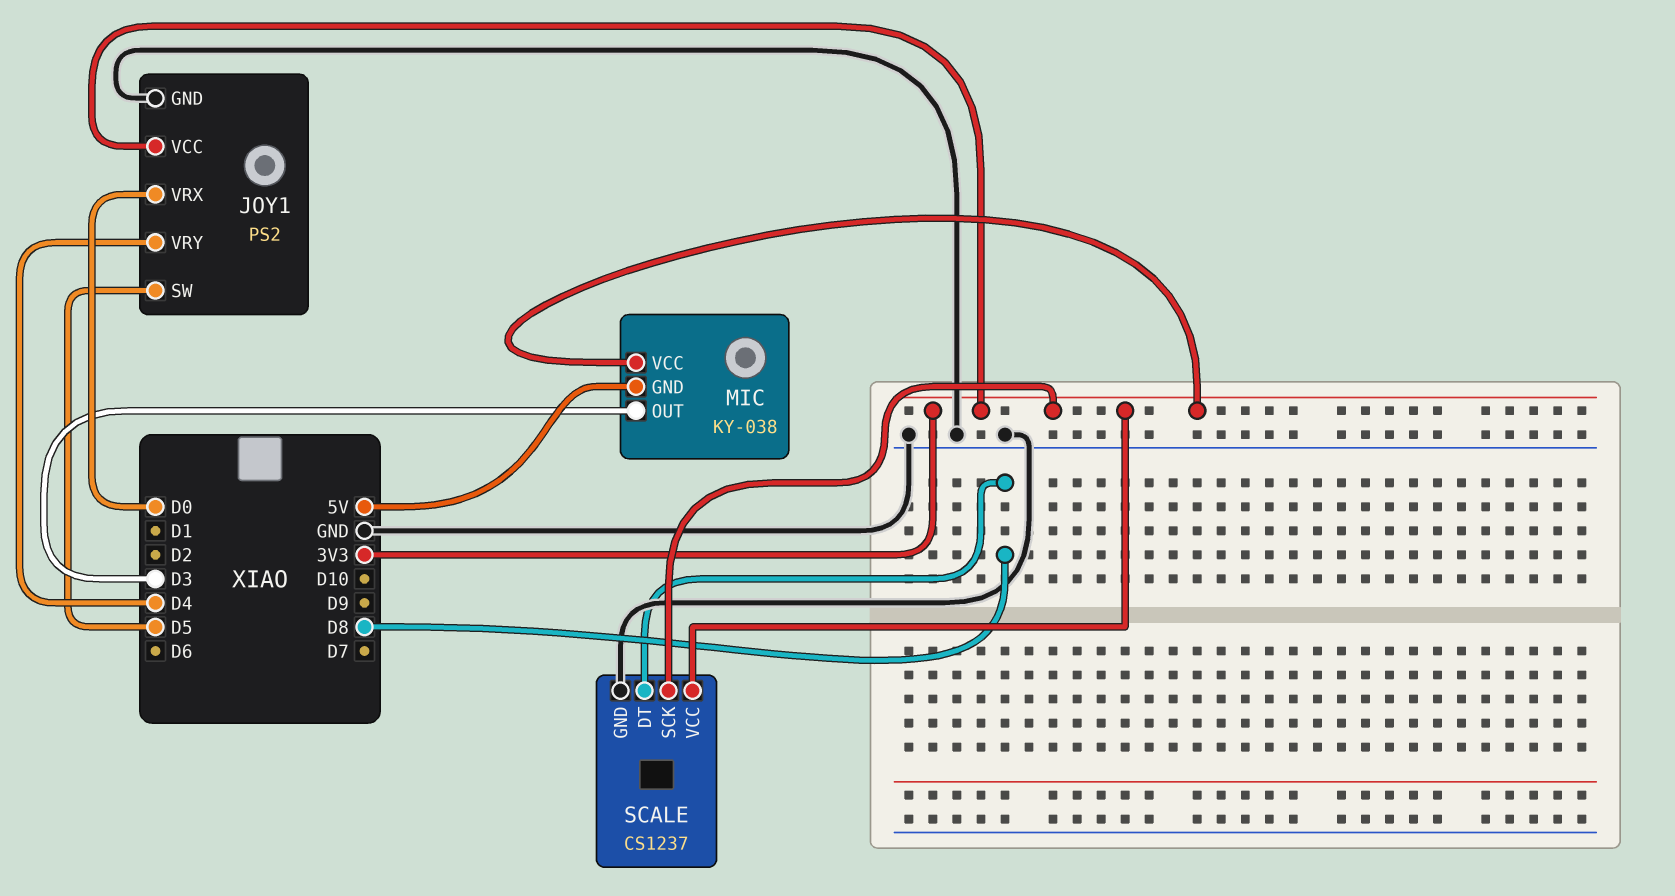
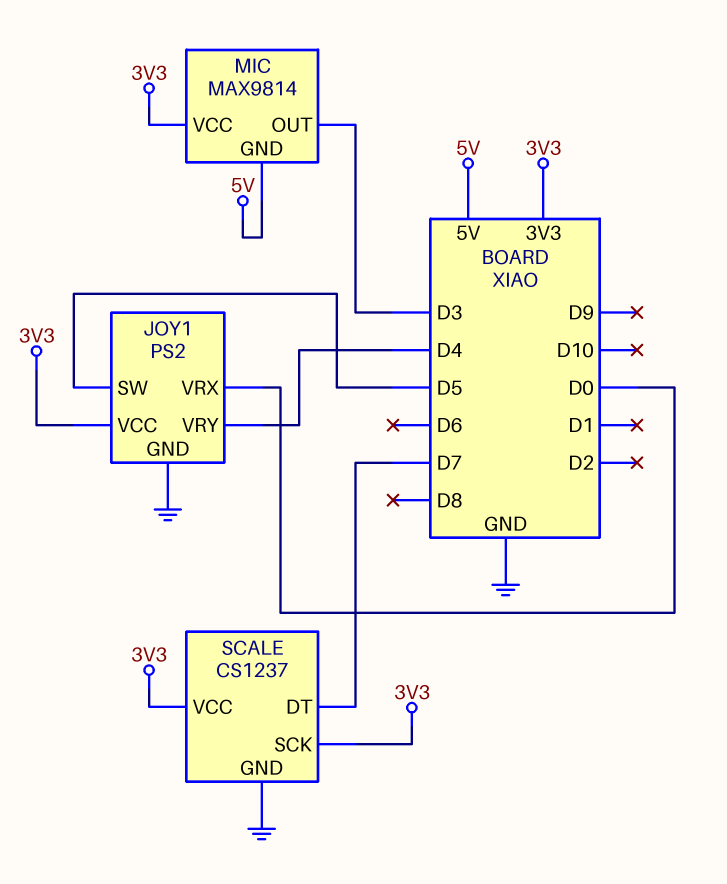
MIC: KY-038 -> MAX9814
SCALE pin DT: D8 -> D7

